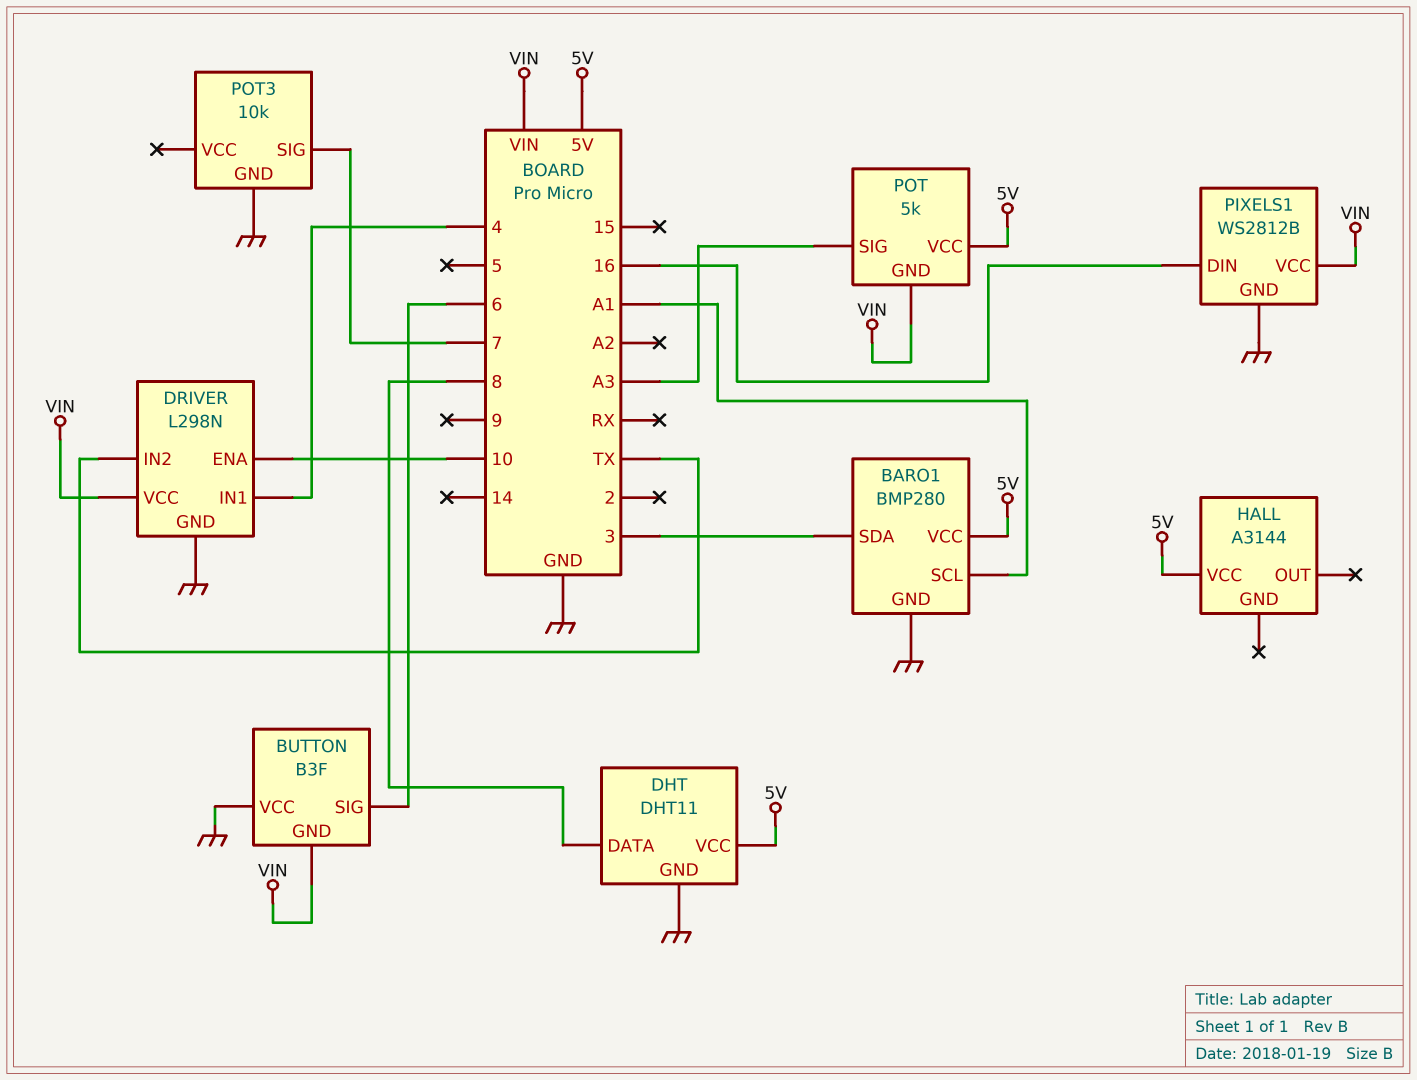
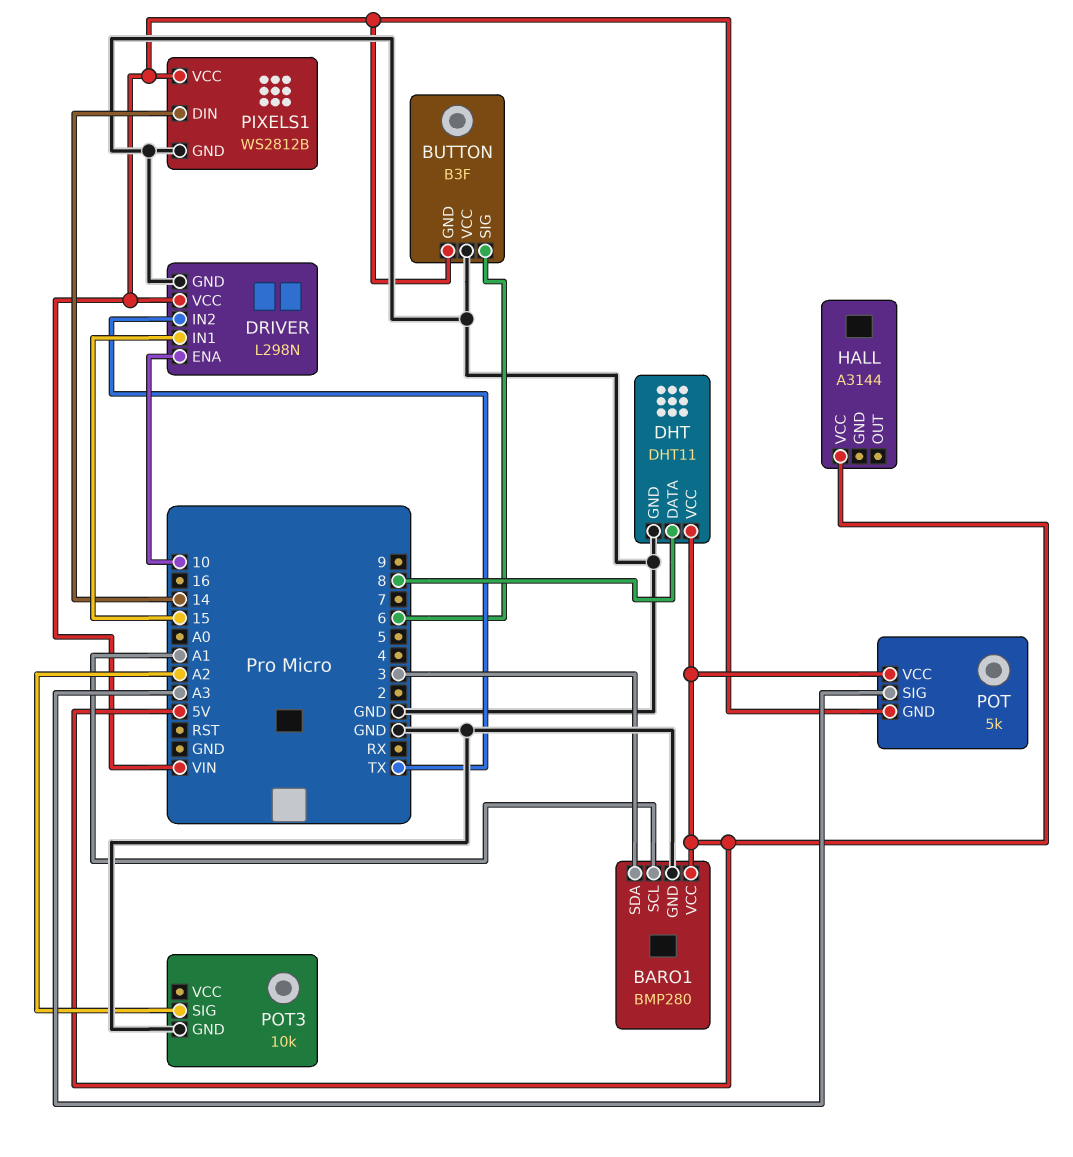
DRIVER pin IN1: 4 -> 15
PIXELS1 pin DIN: 16 -> 14
POT3 pin SIG: 7 -> A2

